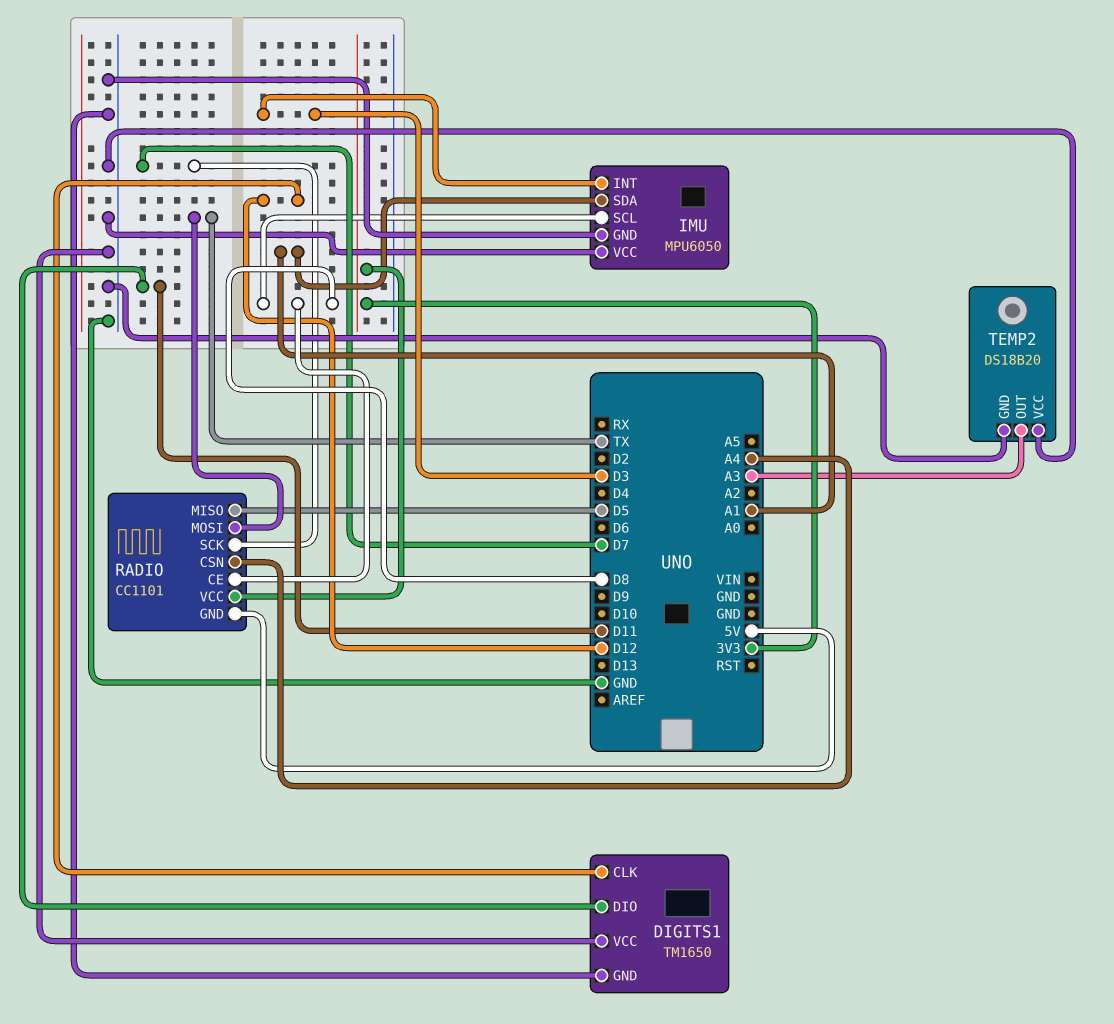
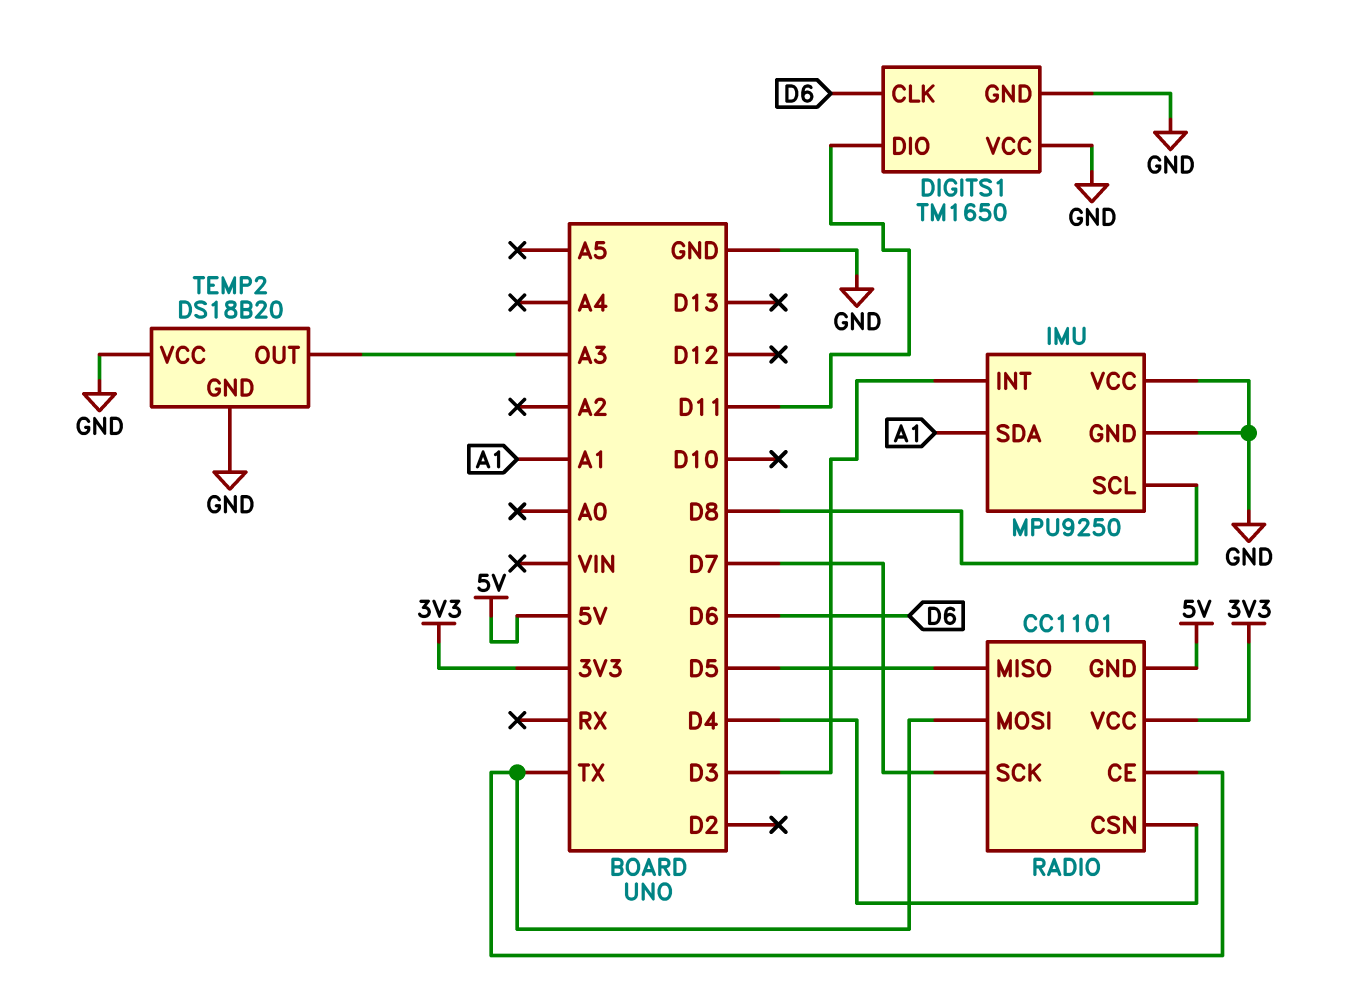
DIGITS1 pin CLK: D12 -> D6
IMU: MPU6050 -> MPU9250
RADIO pin CE: D8 -> TX
RADIO pin CSN: A4 -> D4

